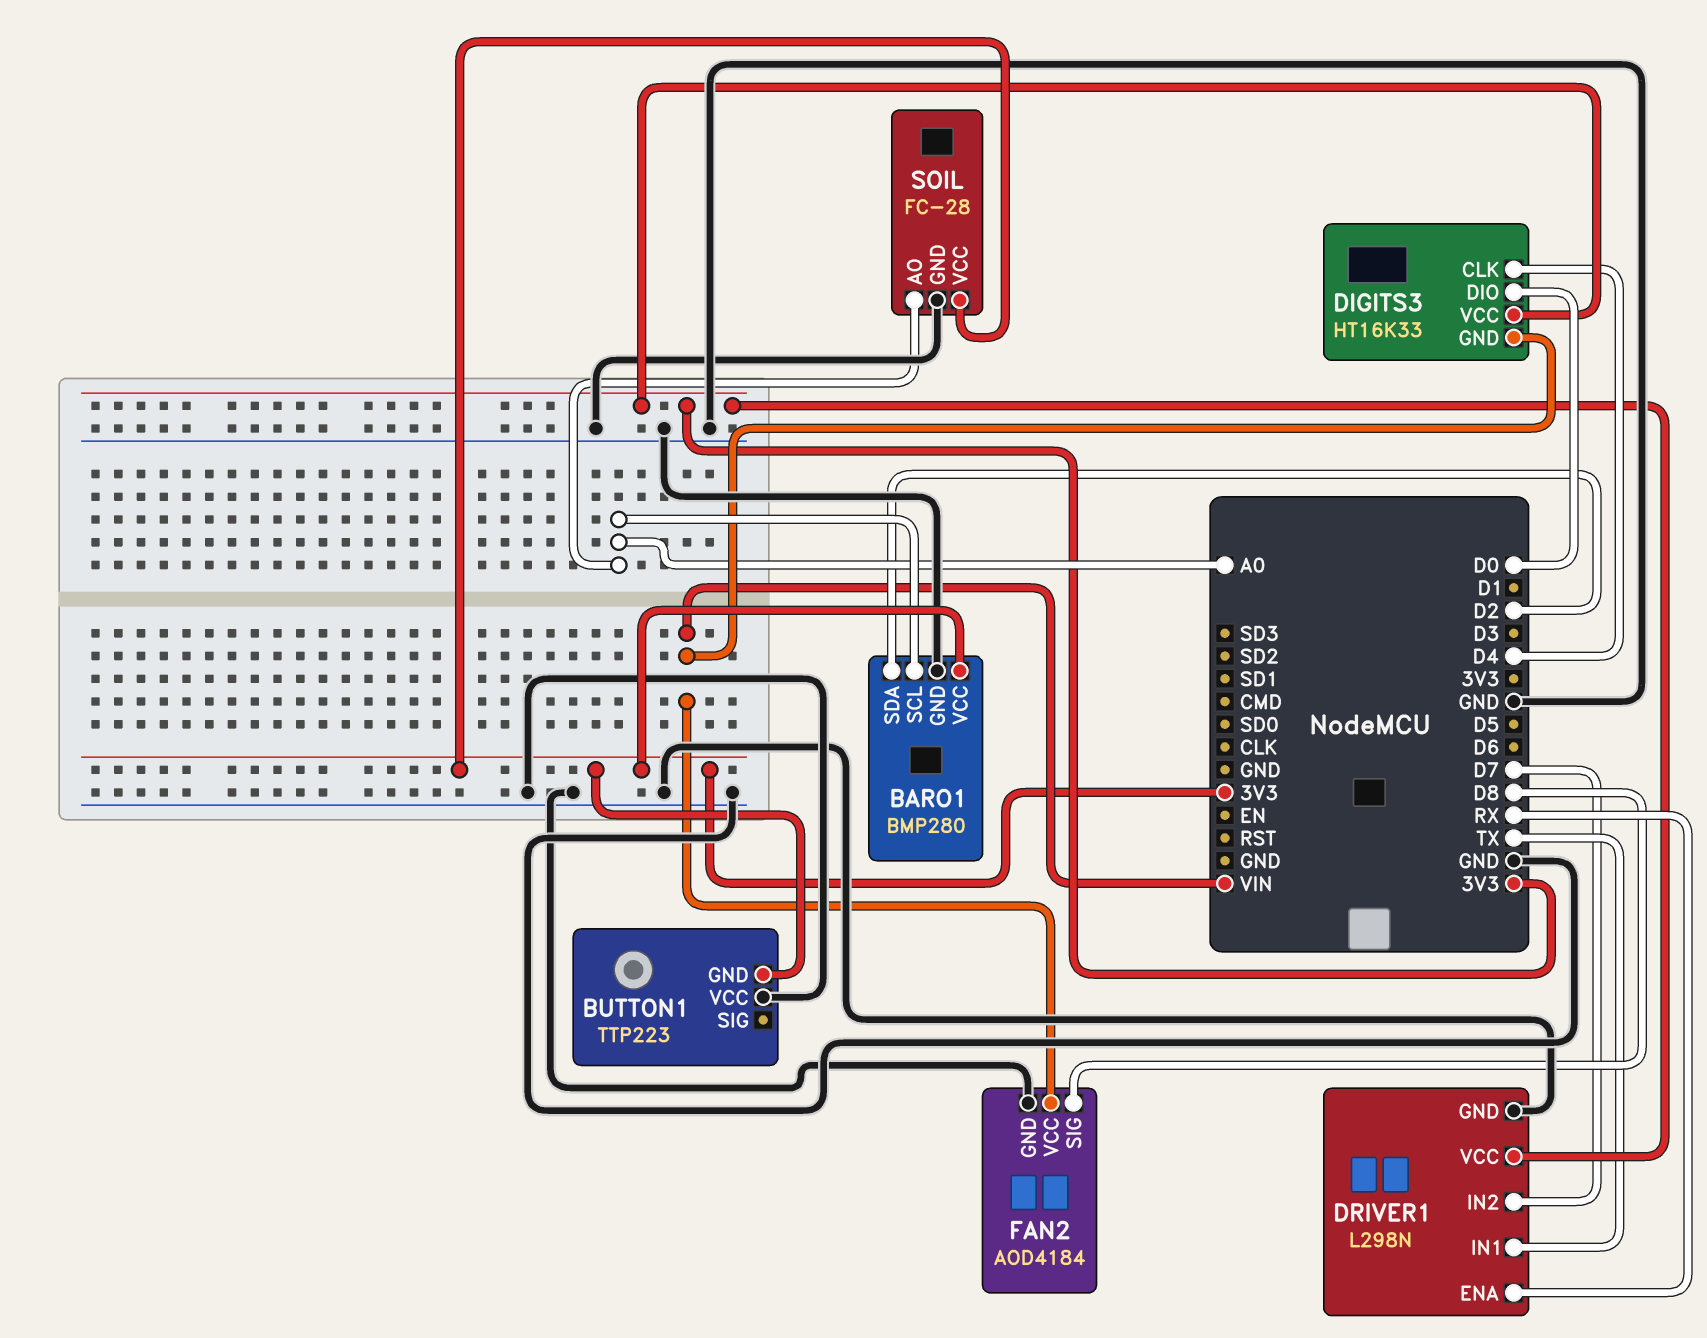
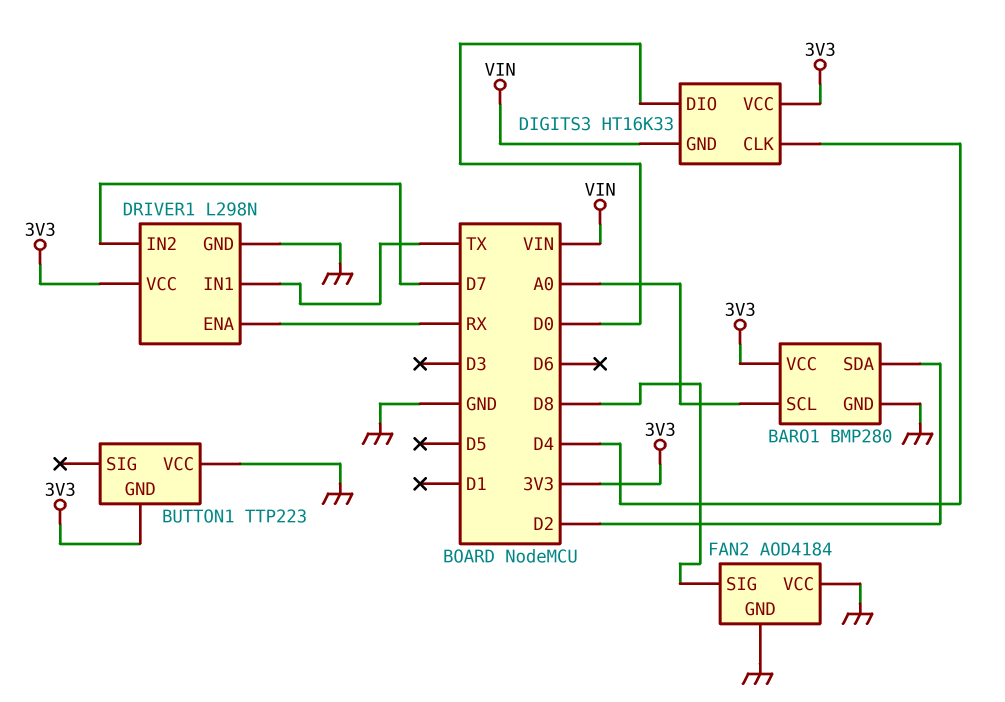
FAN2 pin VCC: VIN -> GND
SOIL: FC-28 -> none
SOIL pin AO: A0 -> none
SOIL pin GND: GND -> none
SOIL pin VCC: 3V3 -> none

